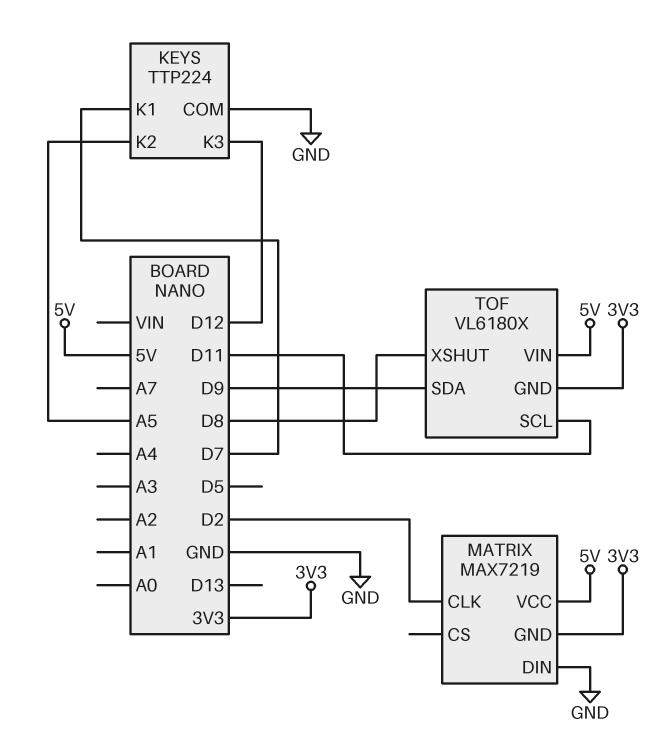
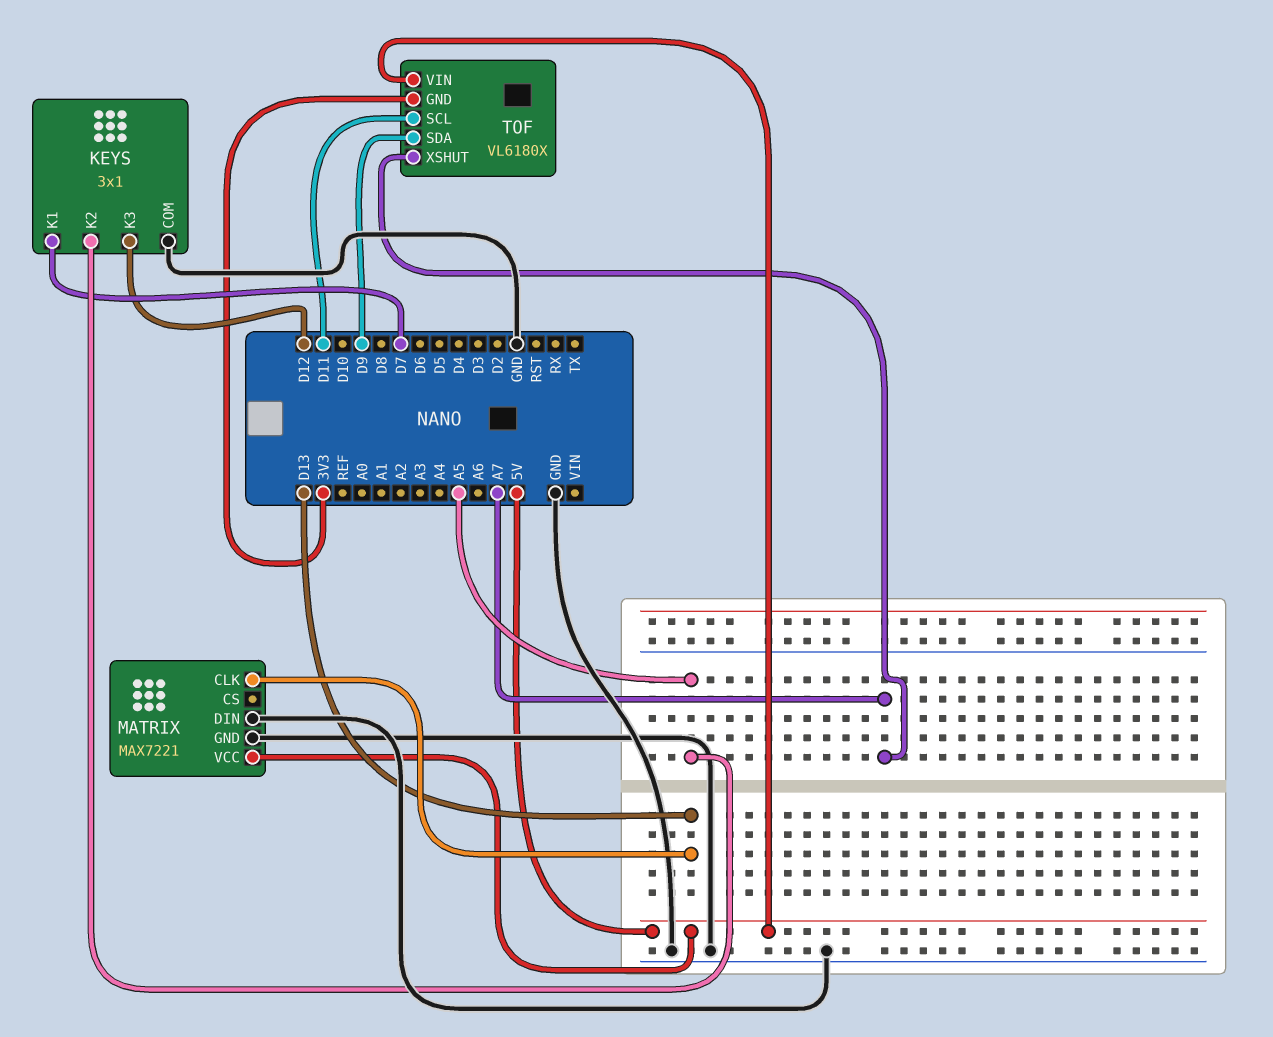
KEYS: TTP224 -> 3x1
MATRIX: MAX7219 -> MAX7221
MATRIX pin CLK: D2 -> D13
MATRIX pin GND: 3V3 -> GND
TOF pin XSHUT: D8 -> A7

